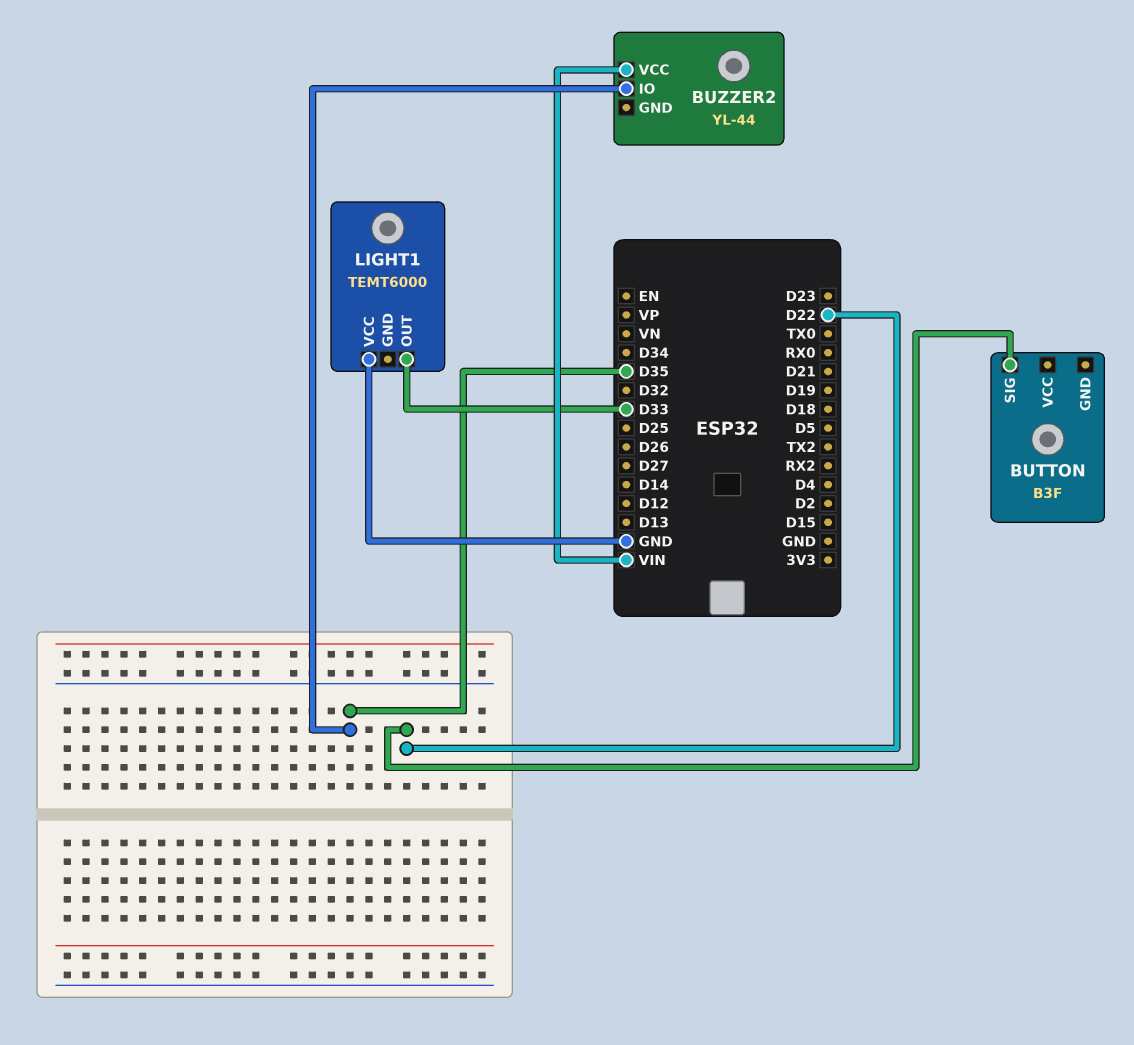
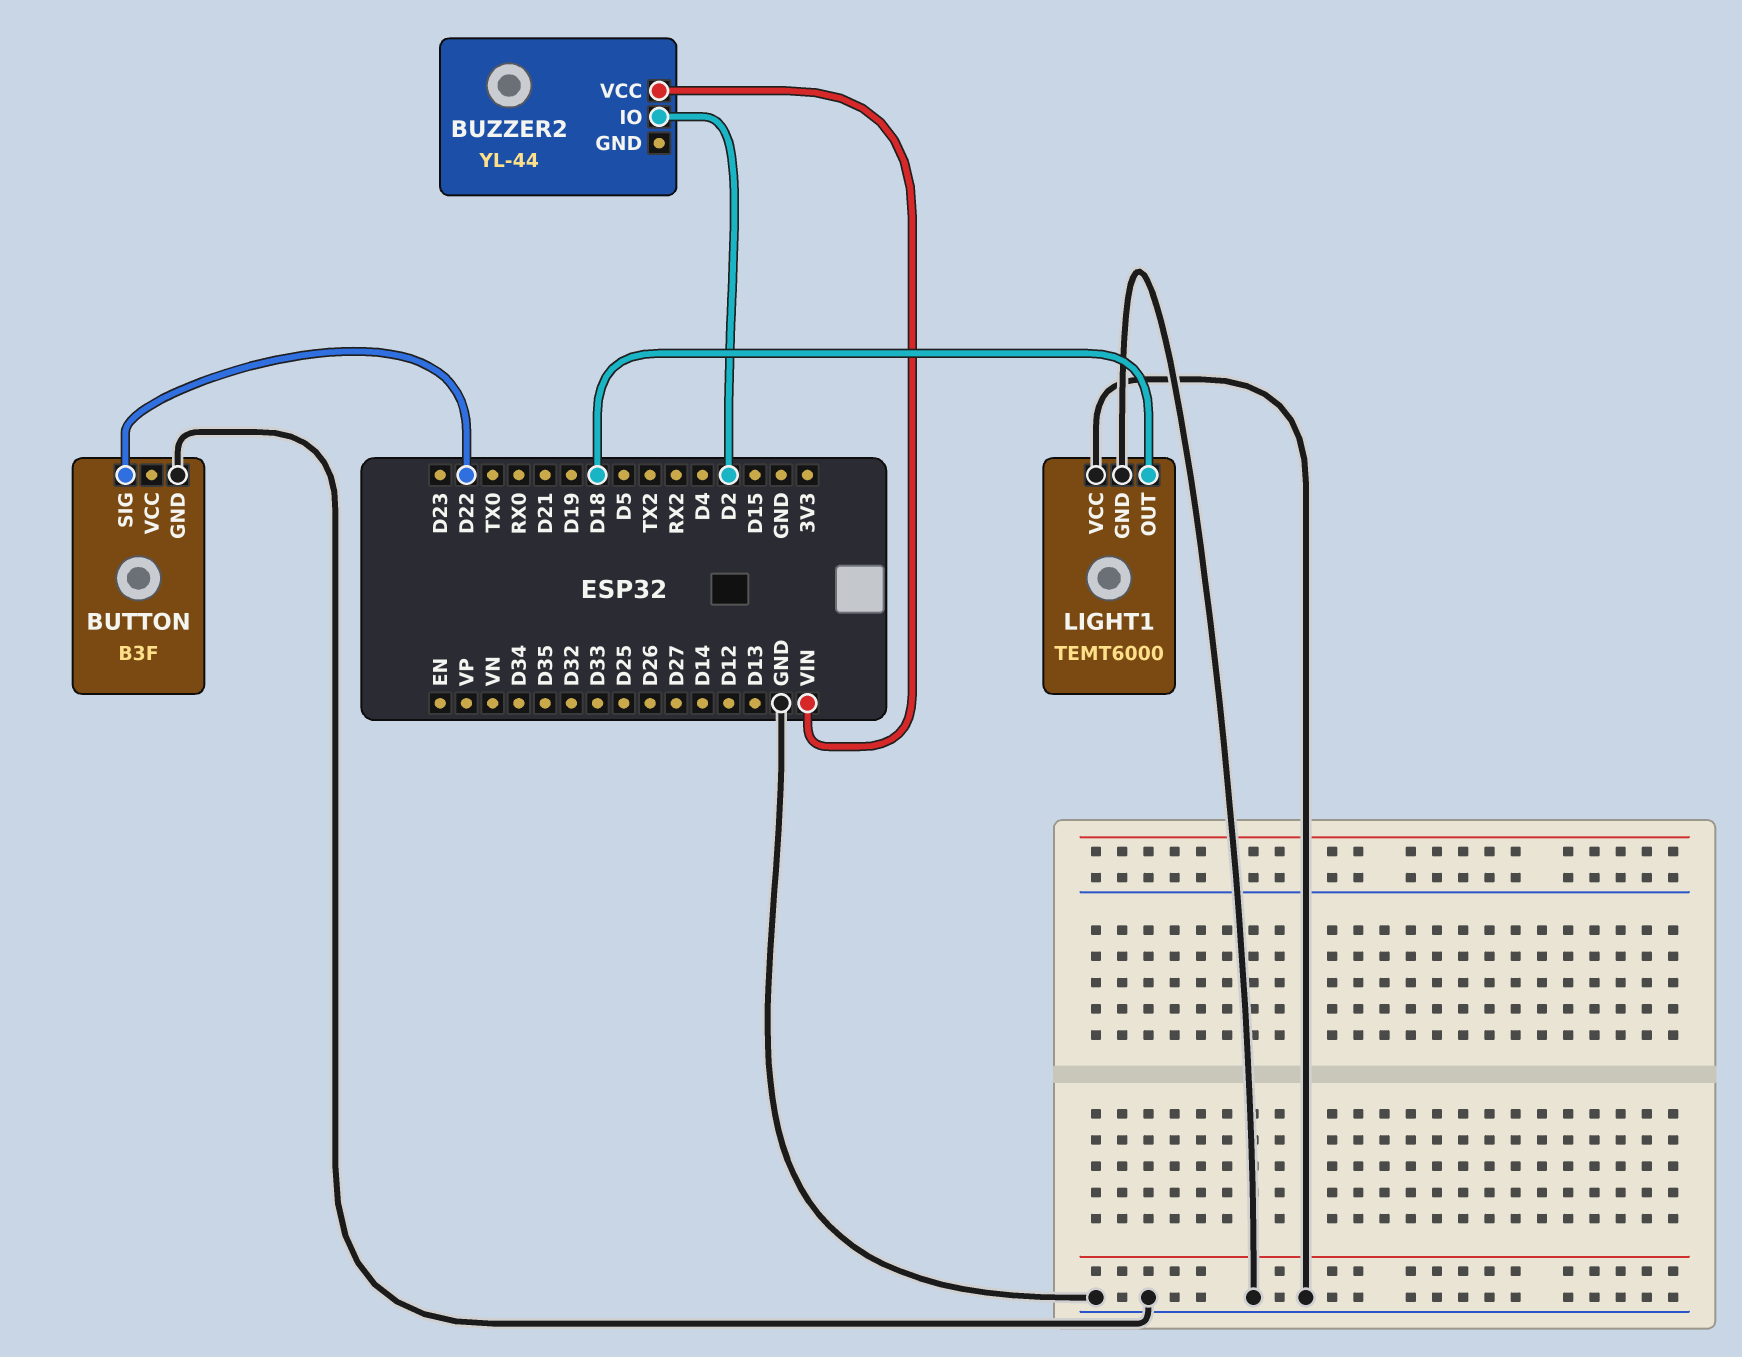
BUTTON pin GND: none -> GND
BUZZER2 pin IO: D35 -> D2
LIGHT1 pin GND: none -> GND
LIGHT1 pin OUT: D33 -> D18

